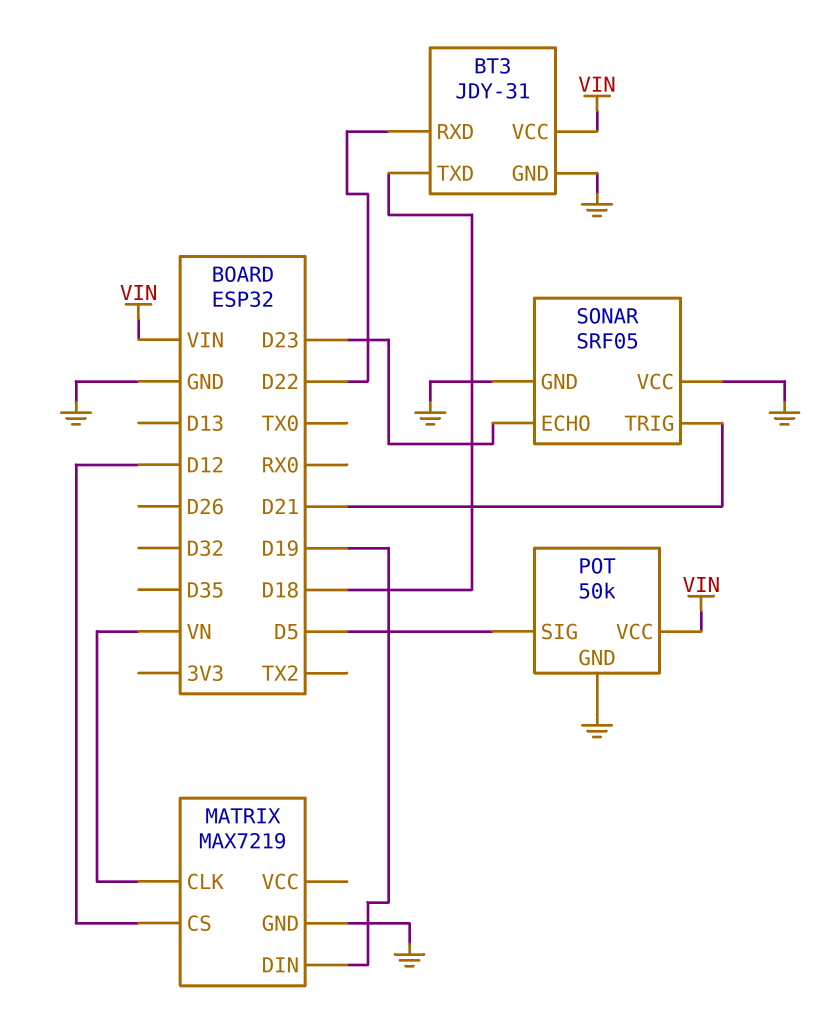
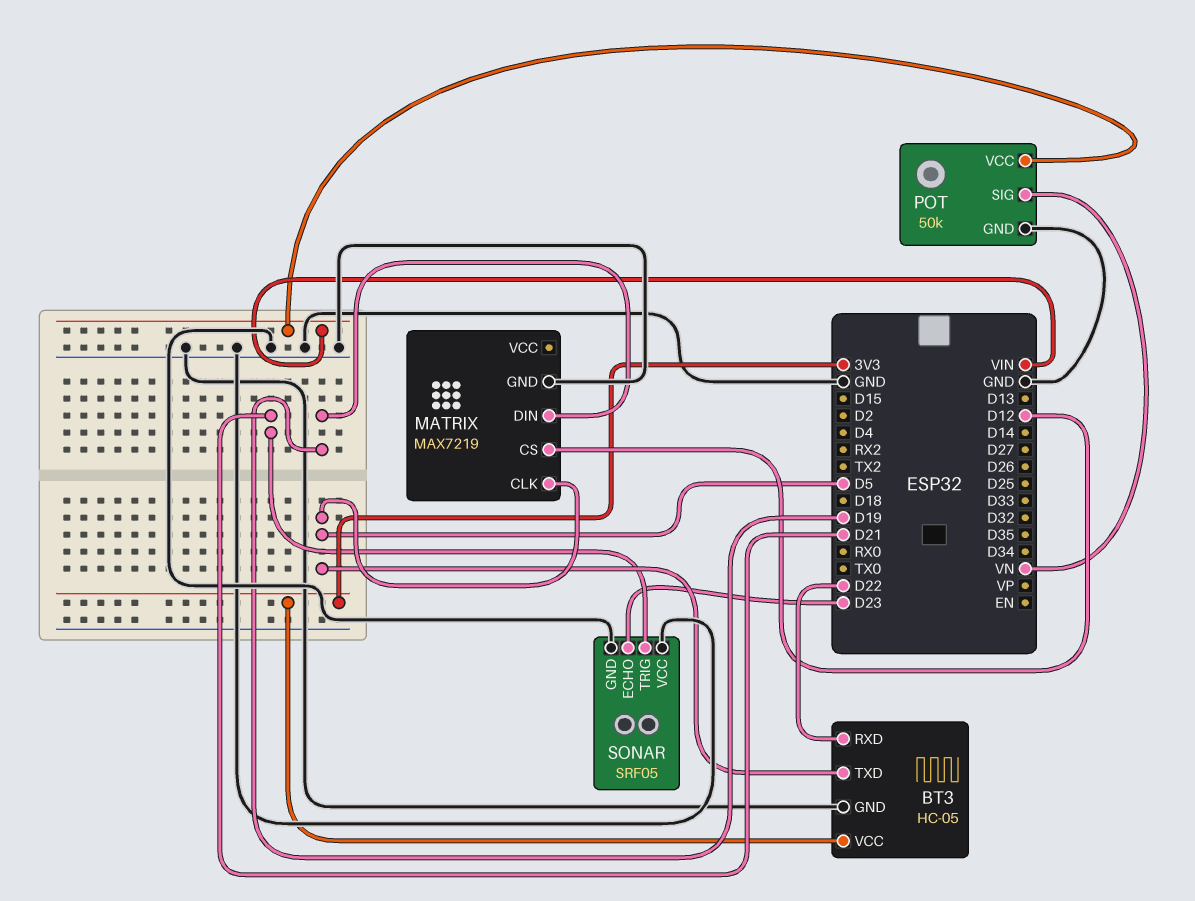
BT3: JDY-31 -> HC-05
BT3 pin TXD: D18 -> D5
BT3 pin VCC: VIN -> 3V3
MATRIX pin CLK: VN -> D5
POT pin SIG: D5 -> VN

